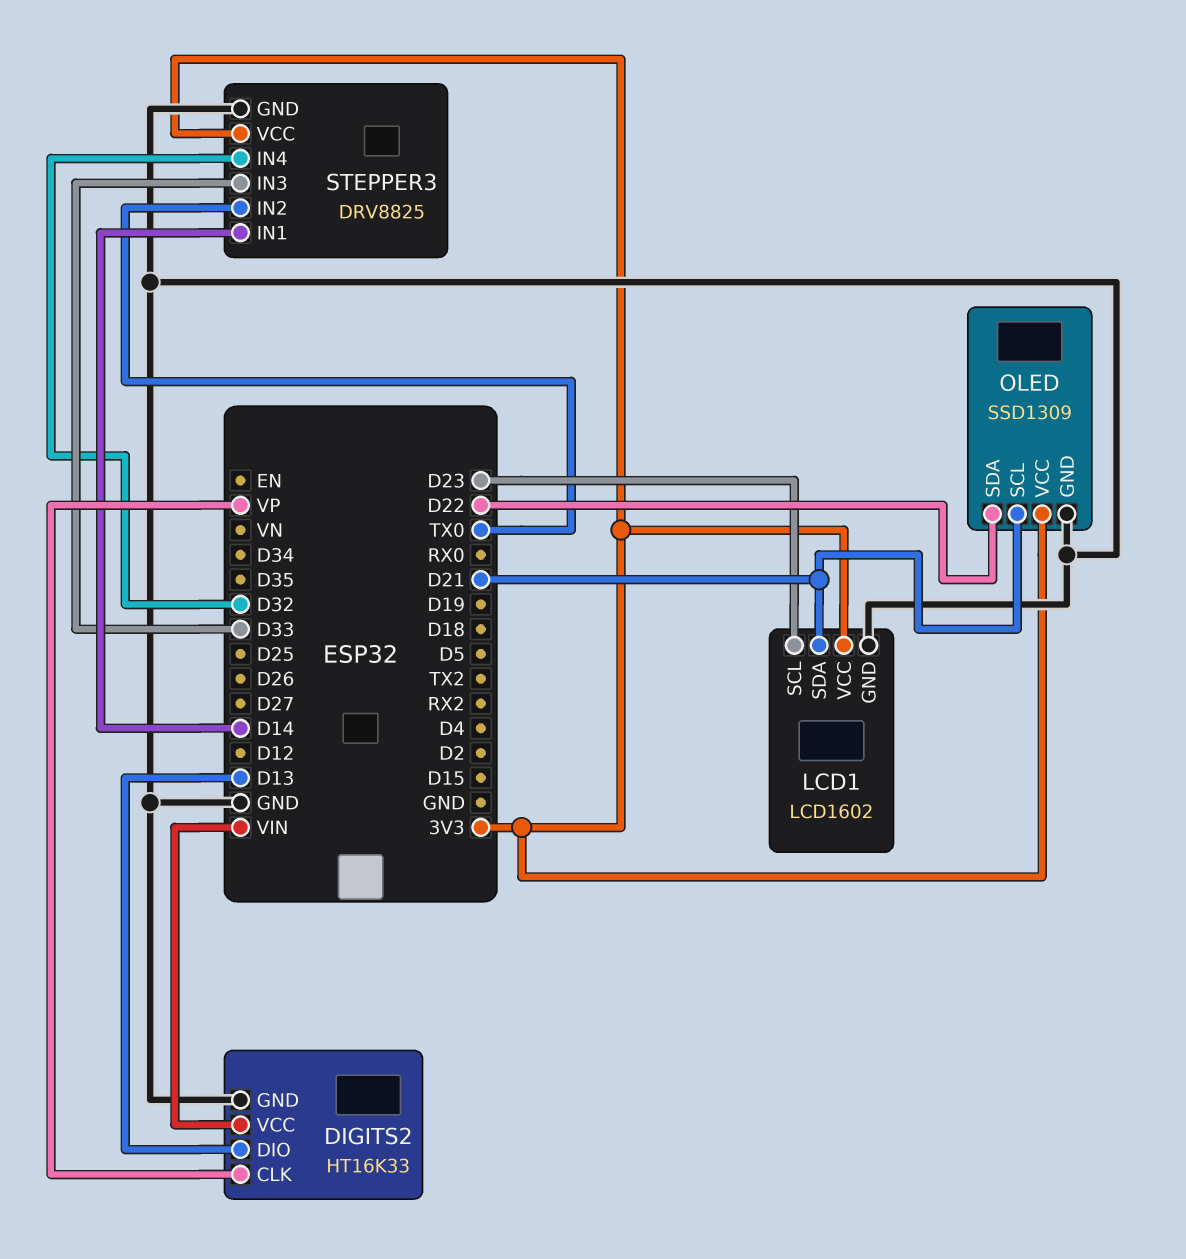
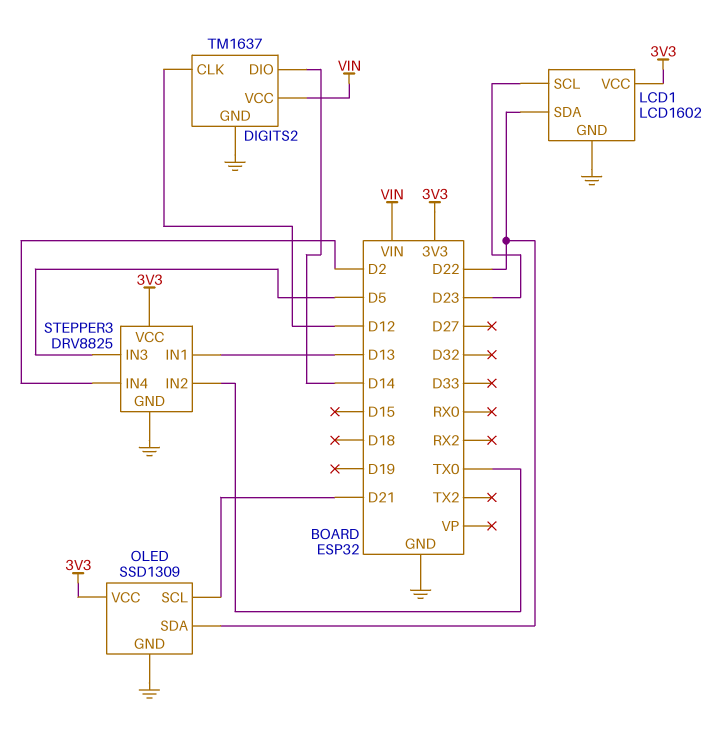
DIGITS2: HT16K33 -> TM1637
DIGITS2 pin CLK: VP -> D12
DIGITS2 pin DIO: D13 -> D14
LCD1 pin SDA: D21 -> D22
STEPPER3 pin IN1: D14 -> D13
STEPPER3 pin IN3: D33 -> D5
STEPPER3 pin IN4: D32 -> D2

